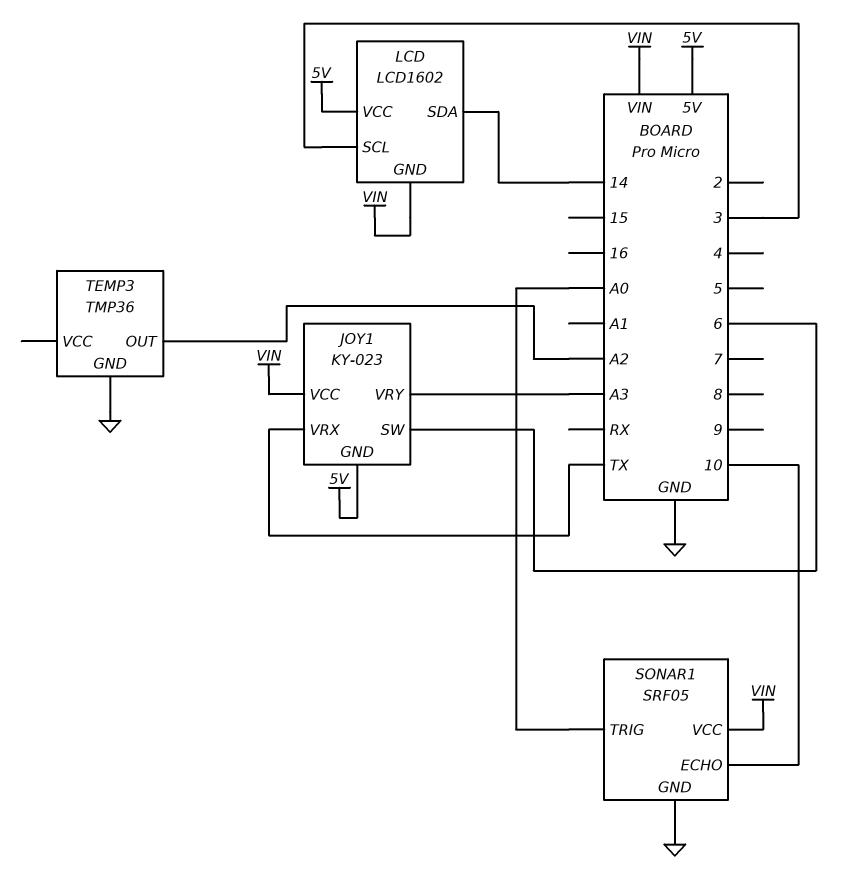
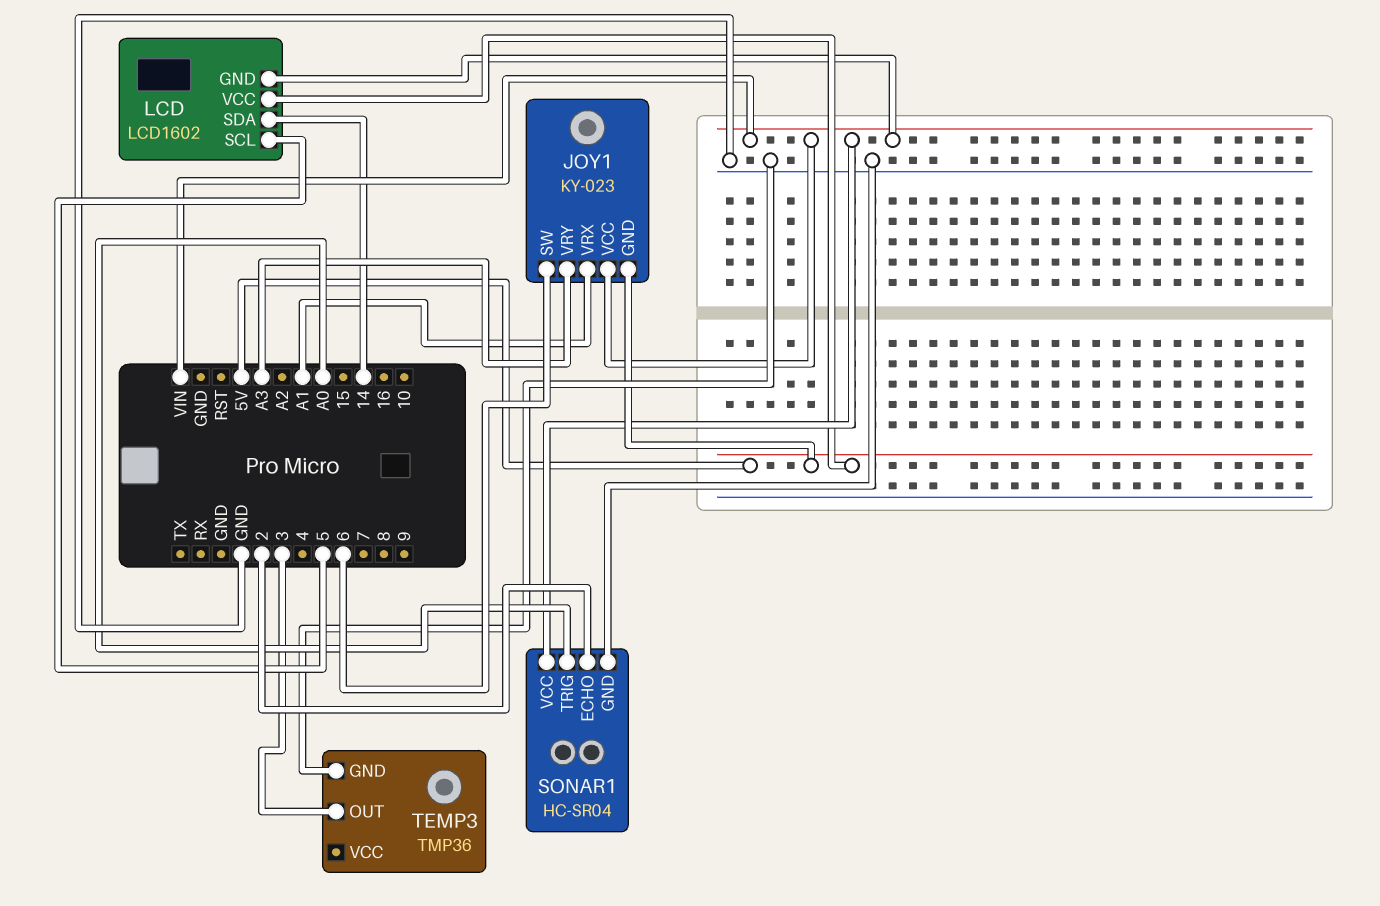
JOY1 pin VRX: TX -> A1
LCD pin SCL: 3 -> 5
SONAR1: SRF05 -> HC-SR04
SONAR1 pin ECHO: 10 -> 2
TEMP3 pin OUT: A2 -> 3

